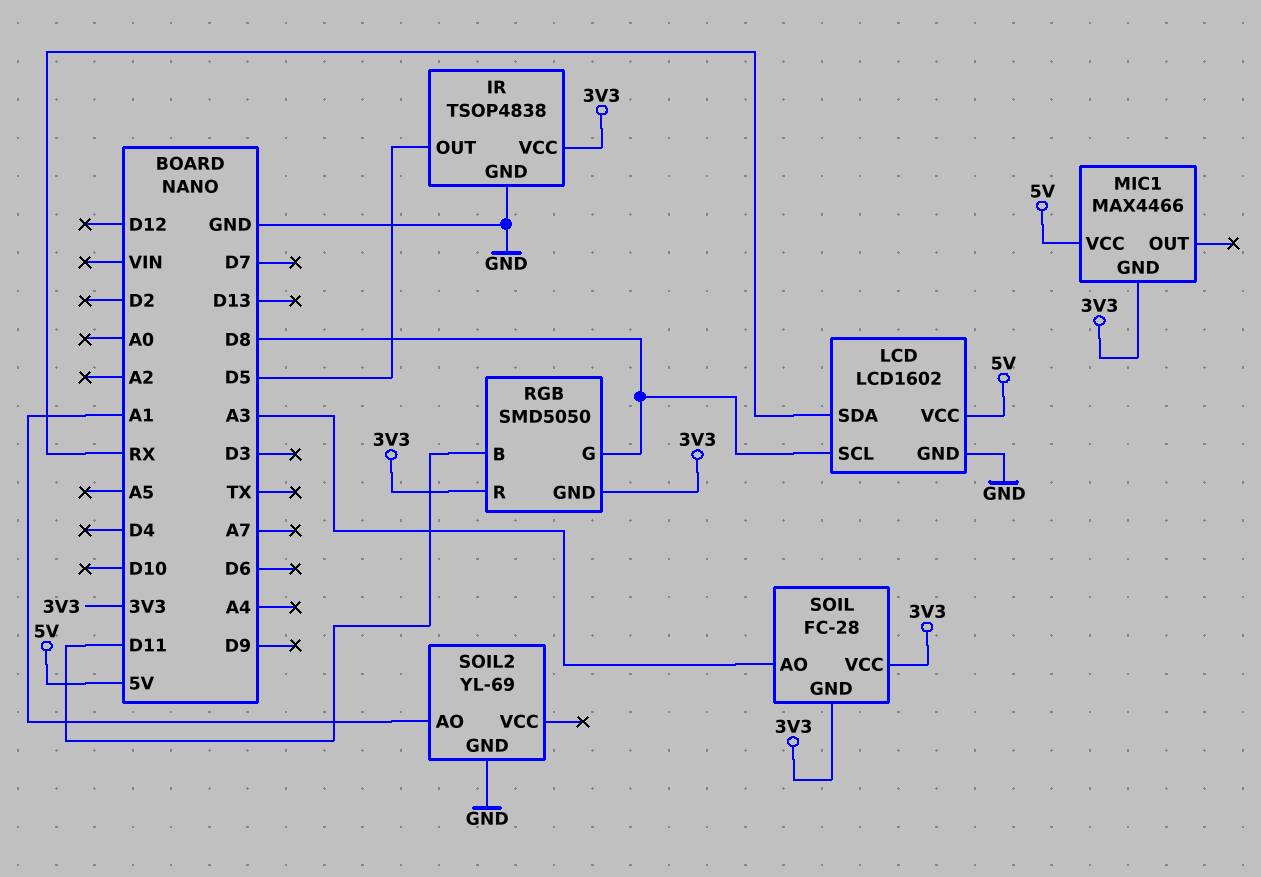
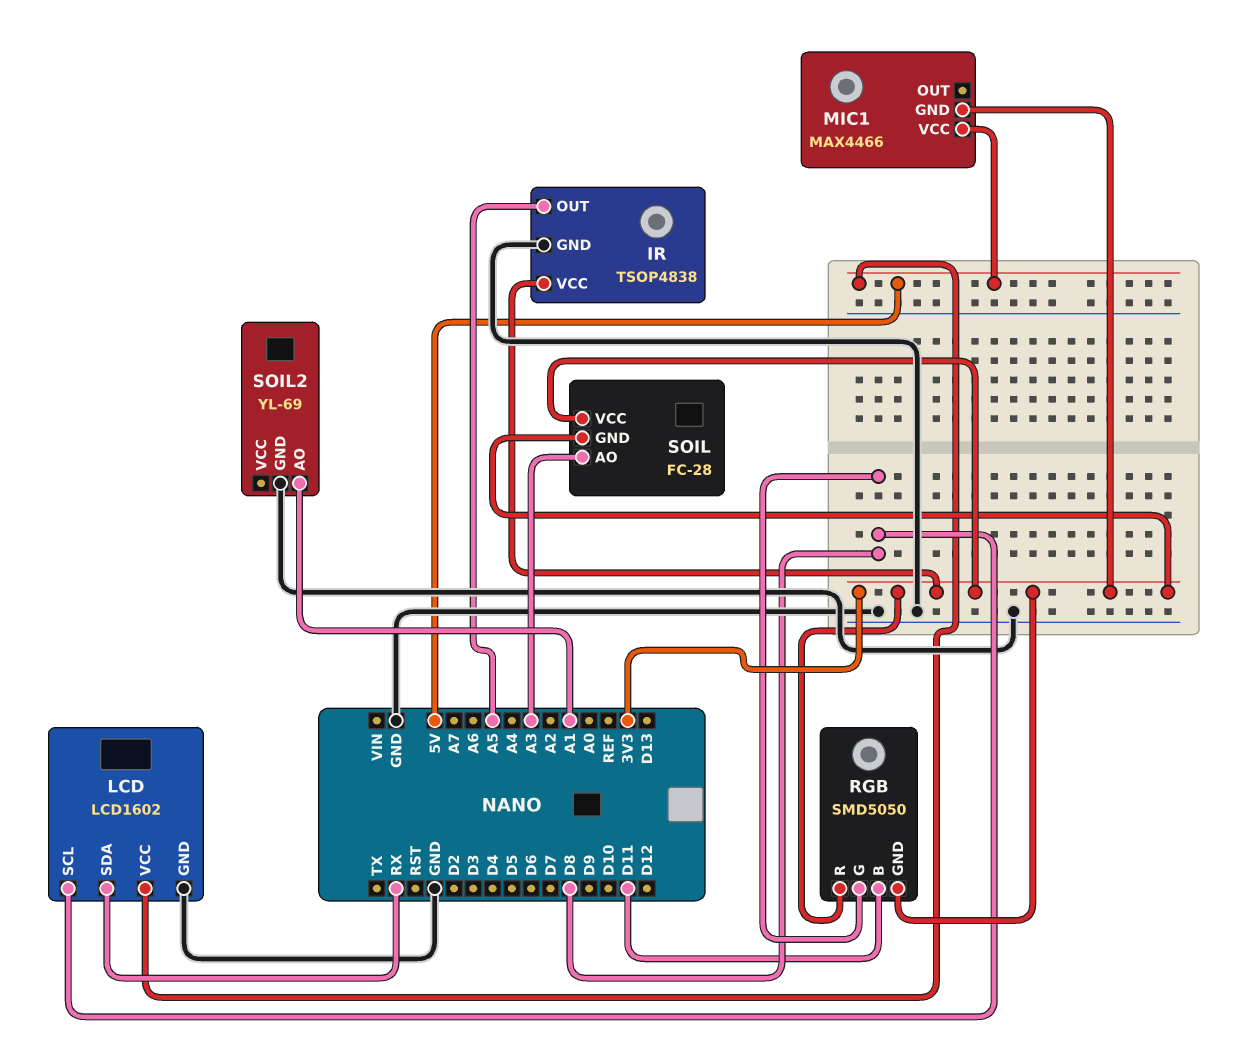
IR pin OUT: D5 -> A5

